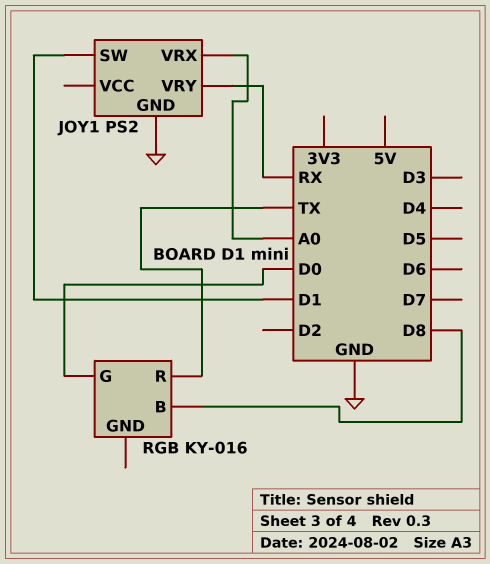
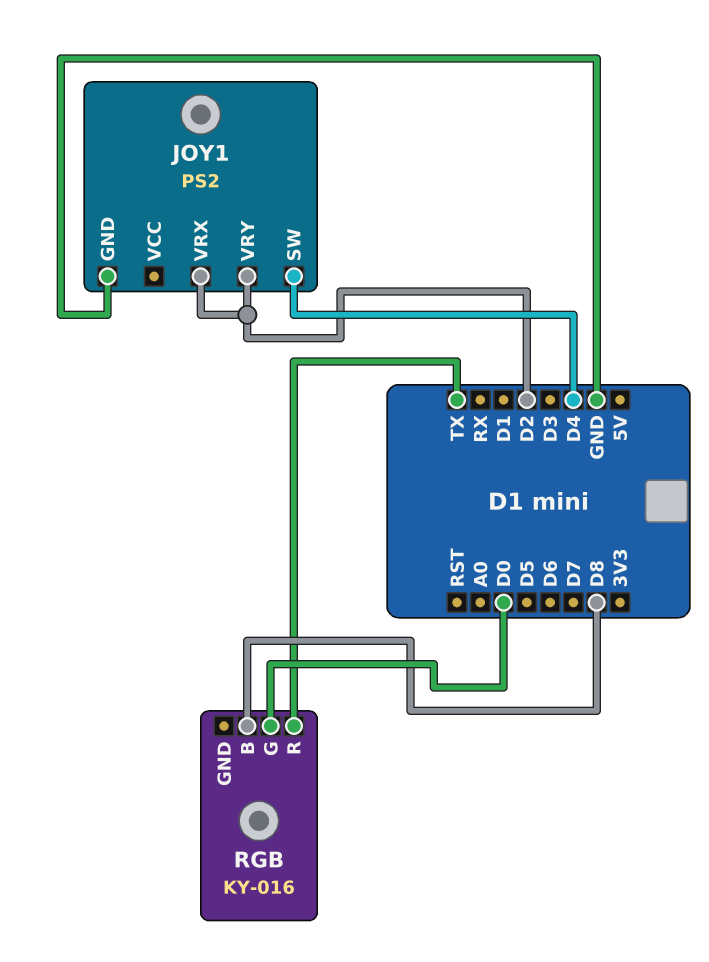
JOY1 pin SW: D1 -> D4
JOY1 pin VRX: A0 -> D2
JOY1 pin VRY: RX -> D2

